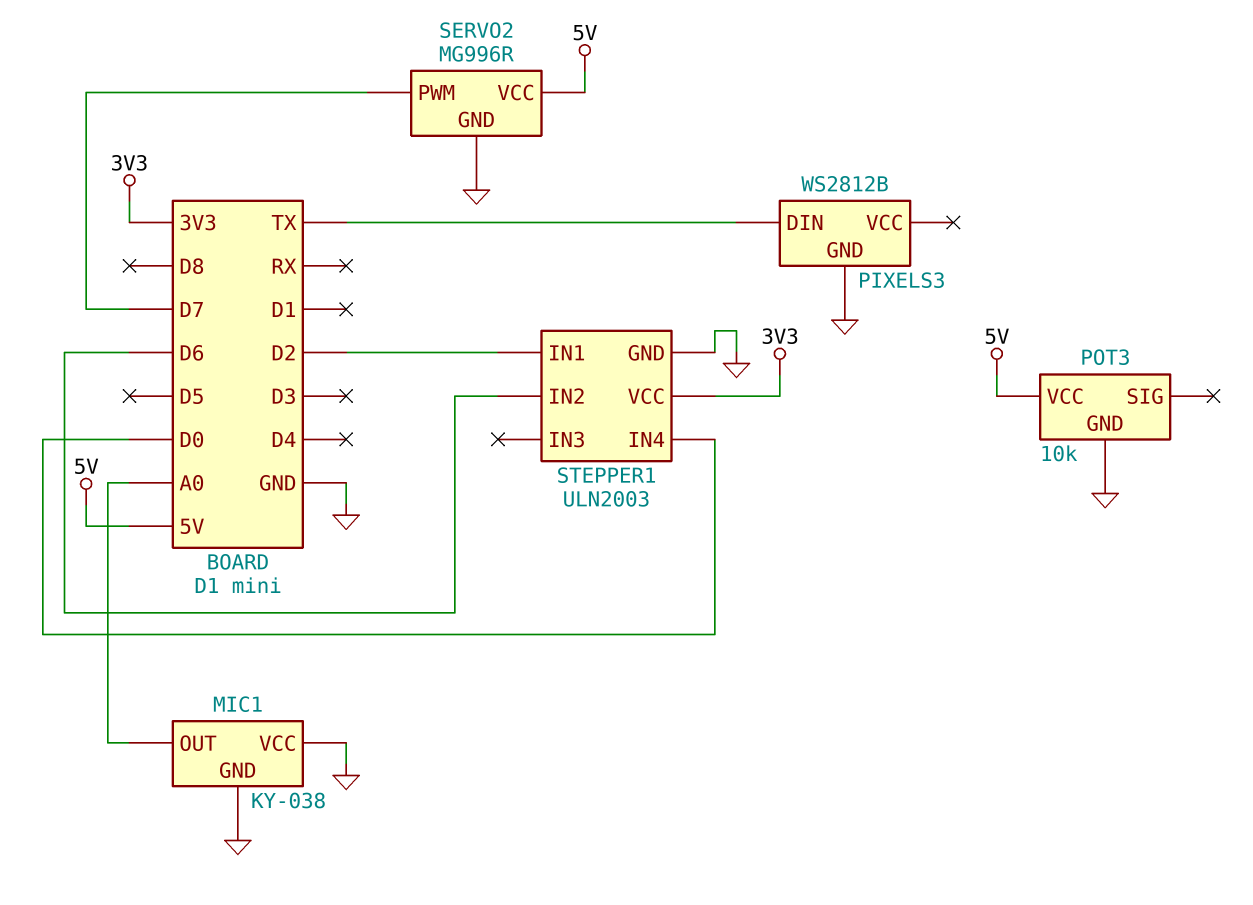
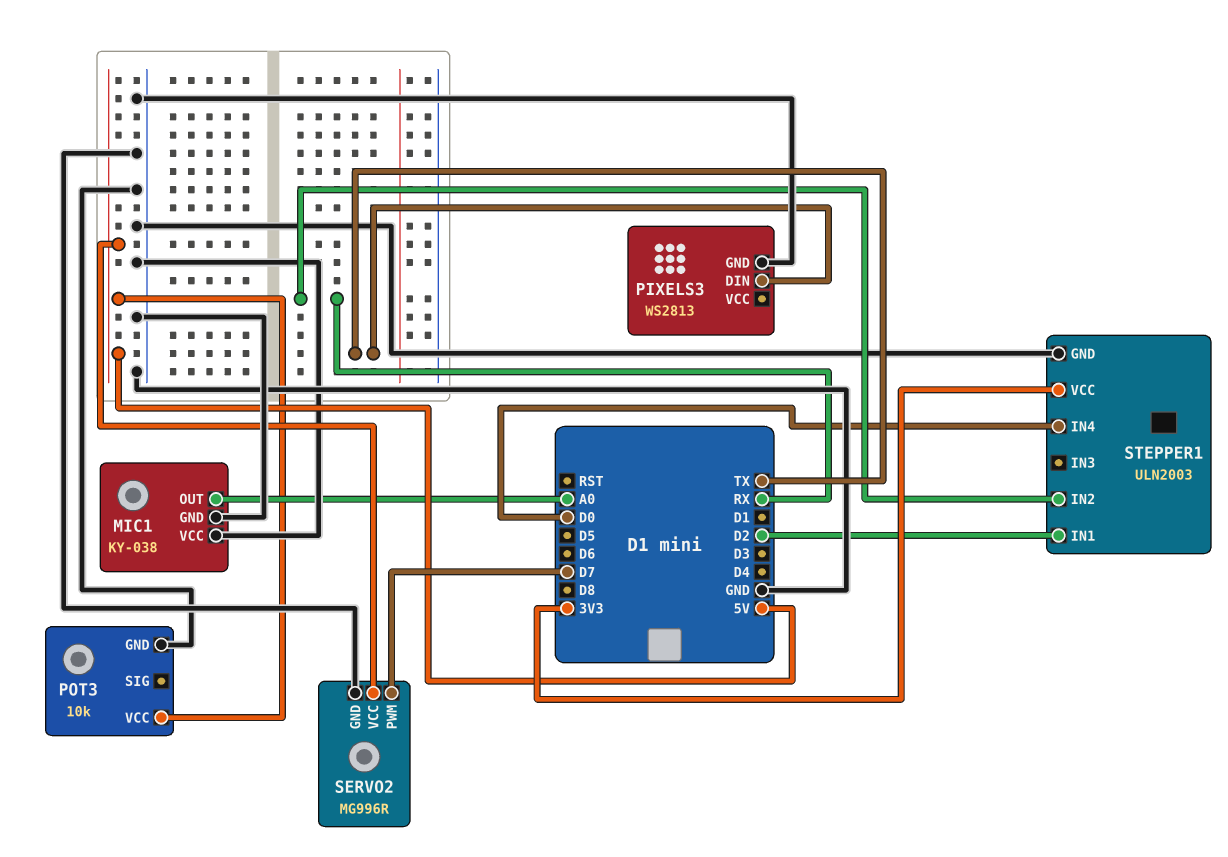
PIXELS3: WS2812B -> WS2813
STEPPER1 pin IN2: D6 -> RX

